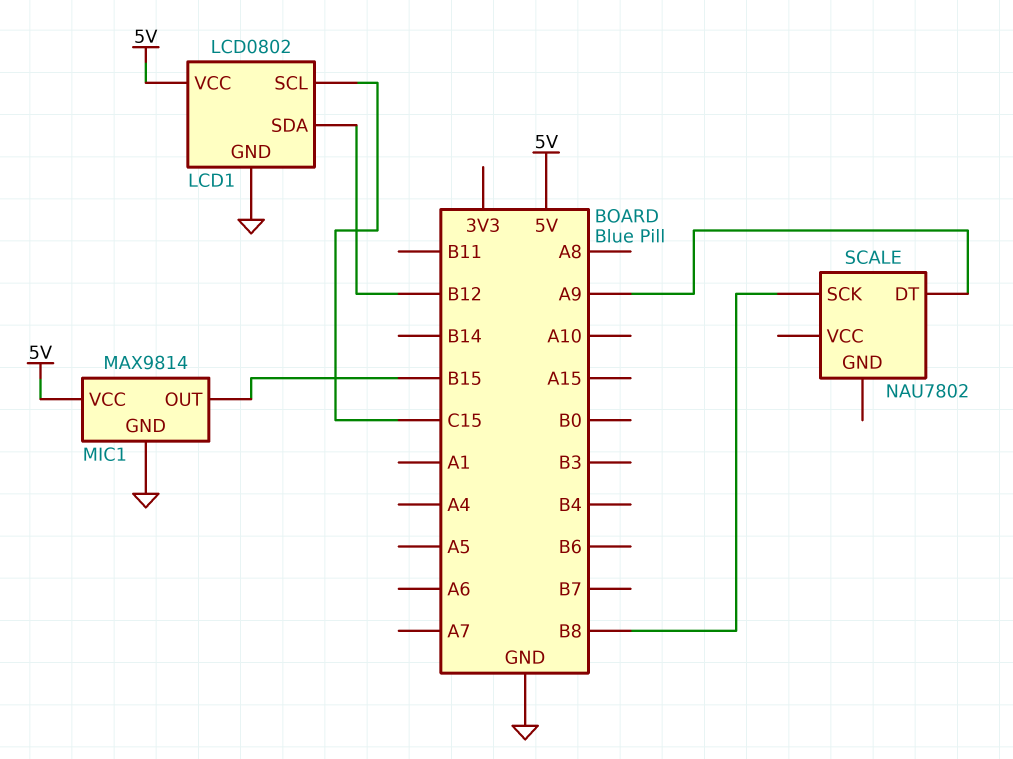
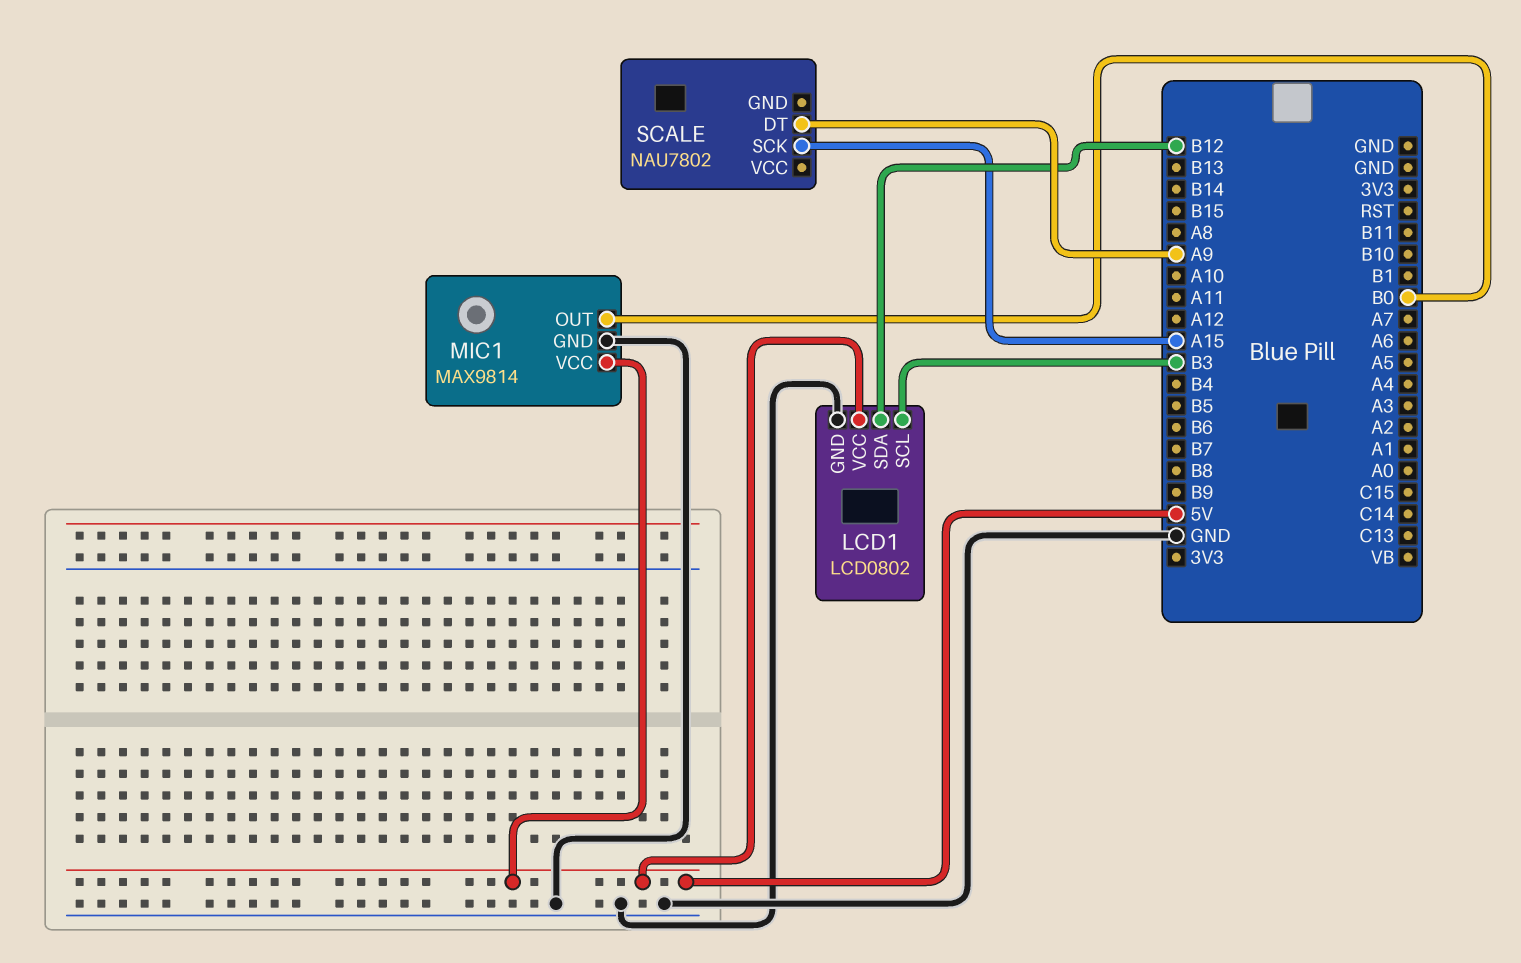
LCD1 pin SCL: C15 -> B3
MIC1 pin OUT: B15 -> B0
SCALE pin SCK: B8 -> A15

